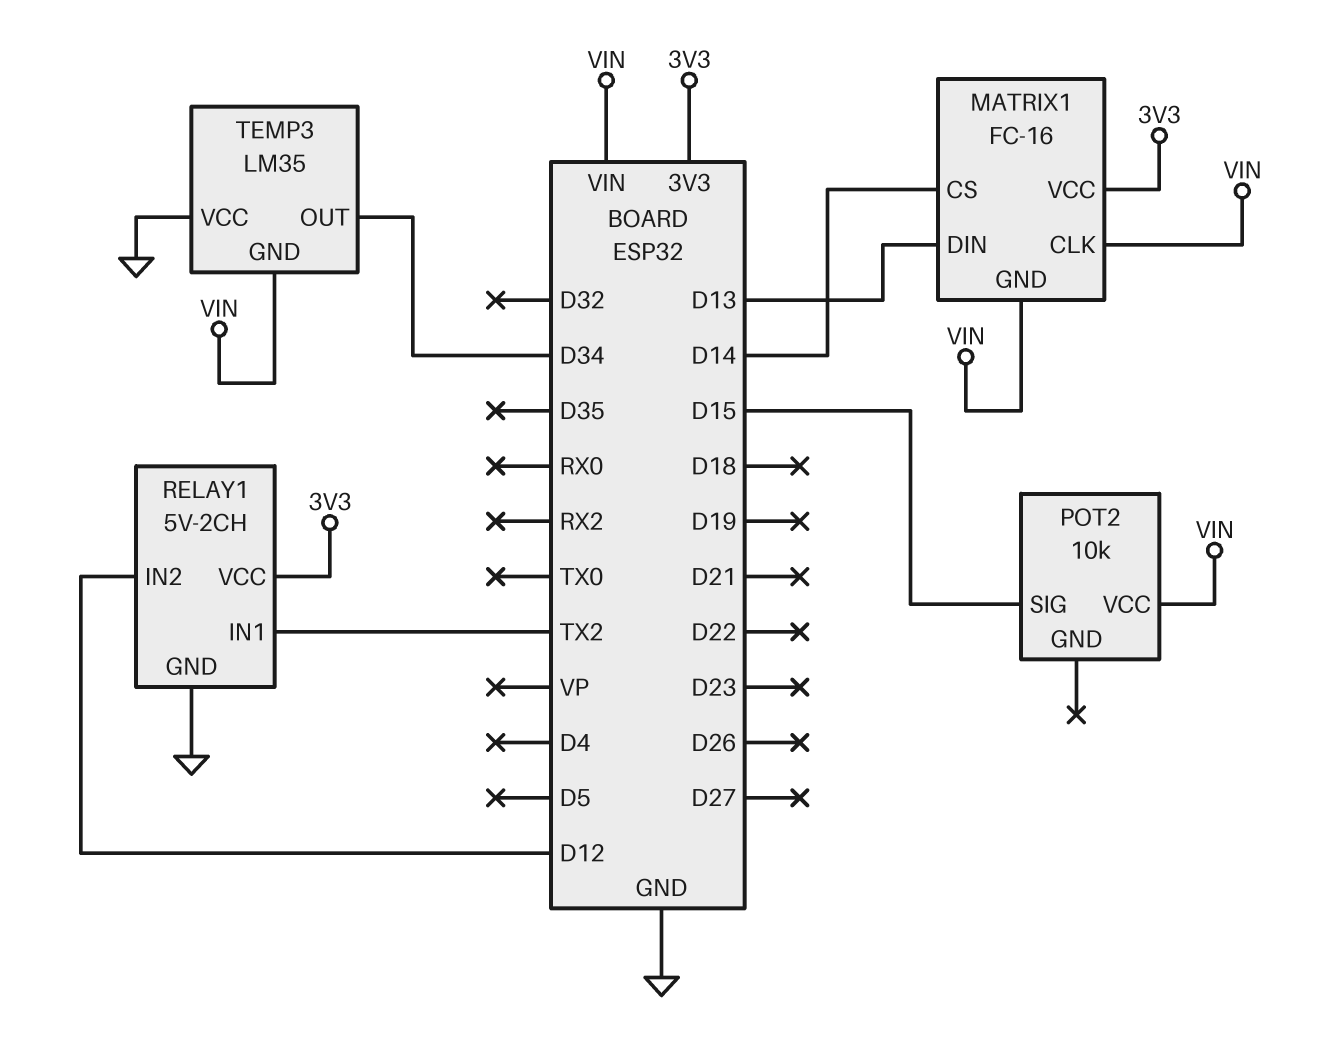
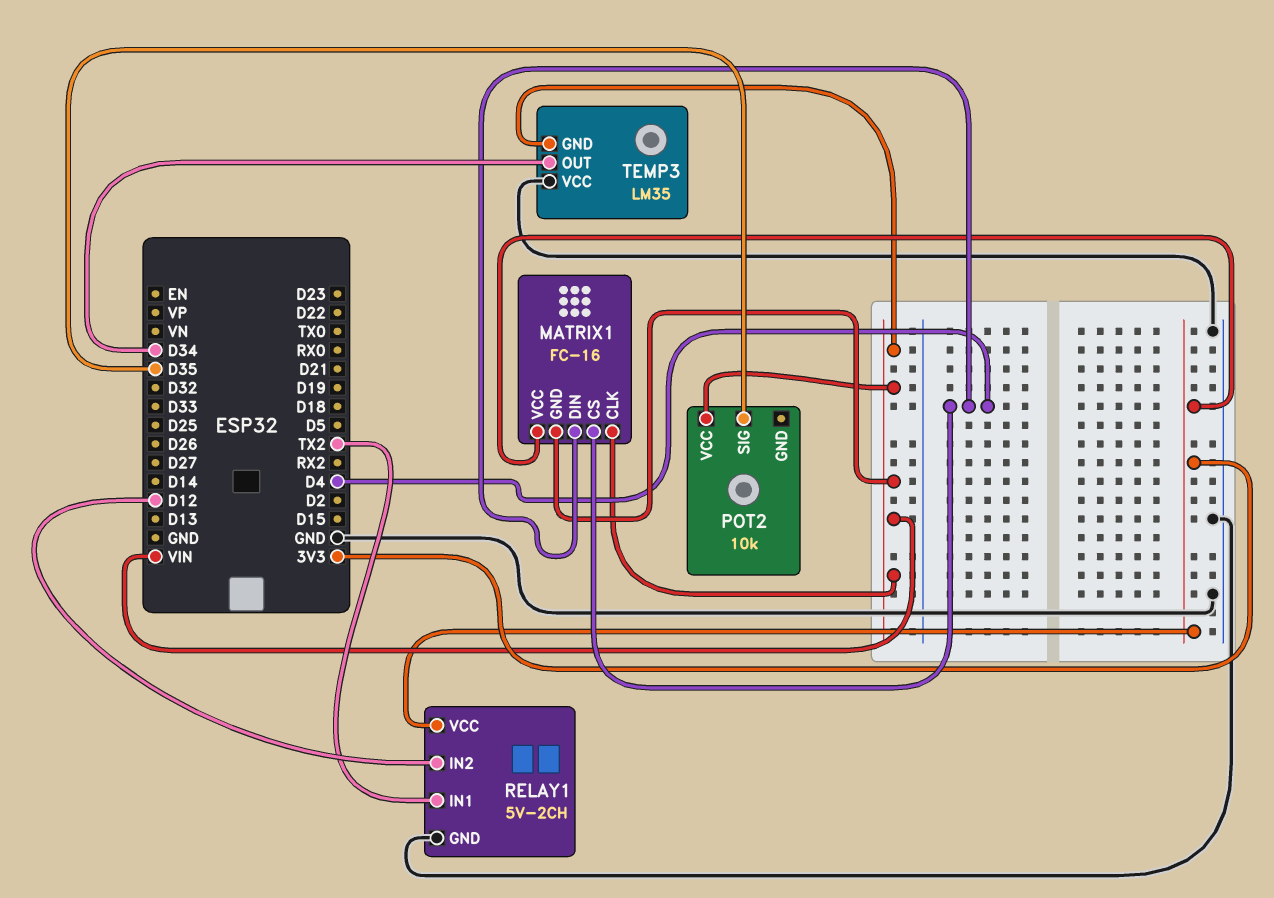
MATRIX1 pin CS: D14 -> D4
MATRIX1 pin DIN: D13 -> D4
POT2 pin SIG: D15 -> D35

